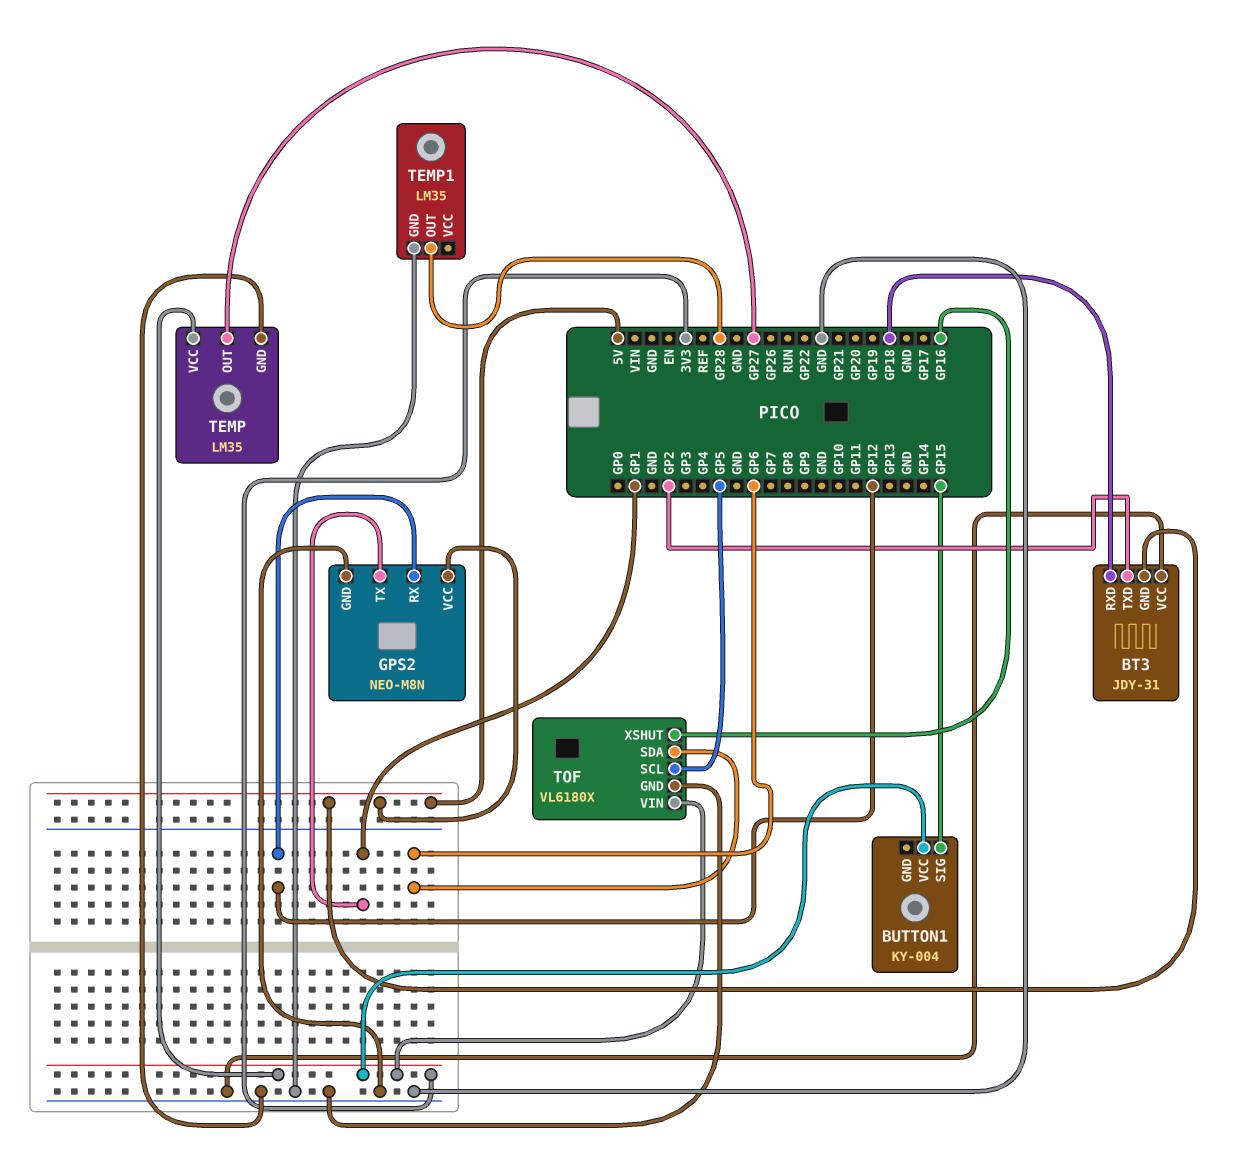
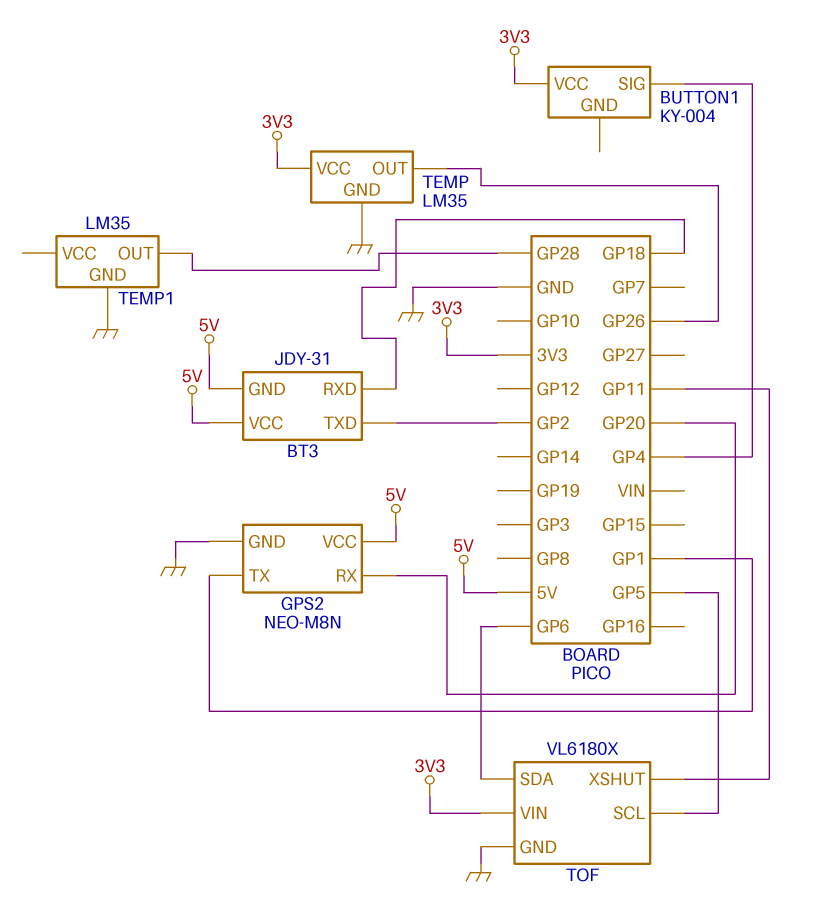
BT3 pin VCC: GND -> 5V
BUTTON1 pin SIG: GP15 -> GP4
GPS2 pin RX: GP12 -> GP20
TEMP pin OUT: GP27 -> GP26
TOF pin XSHUT: GP16 -> GP11

